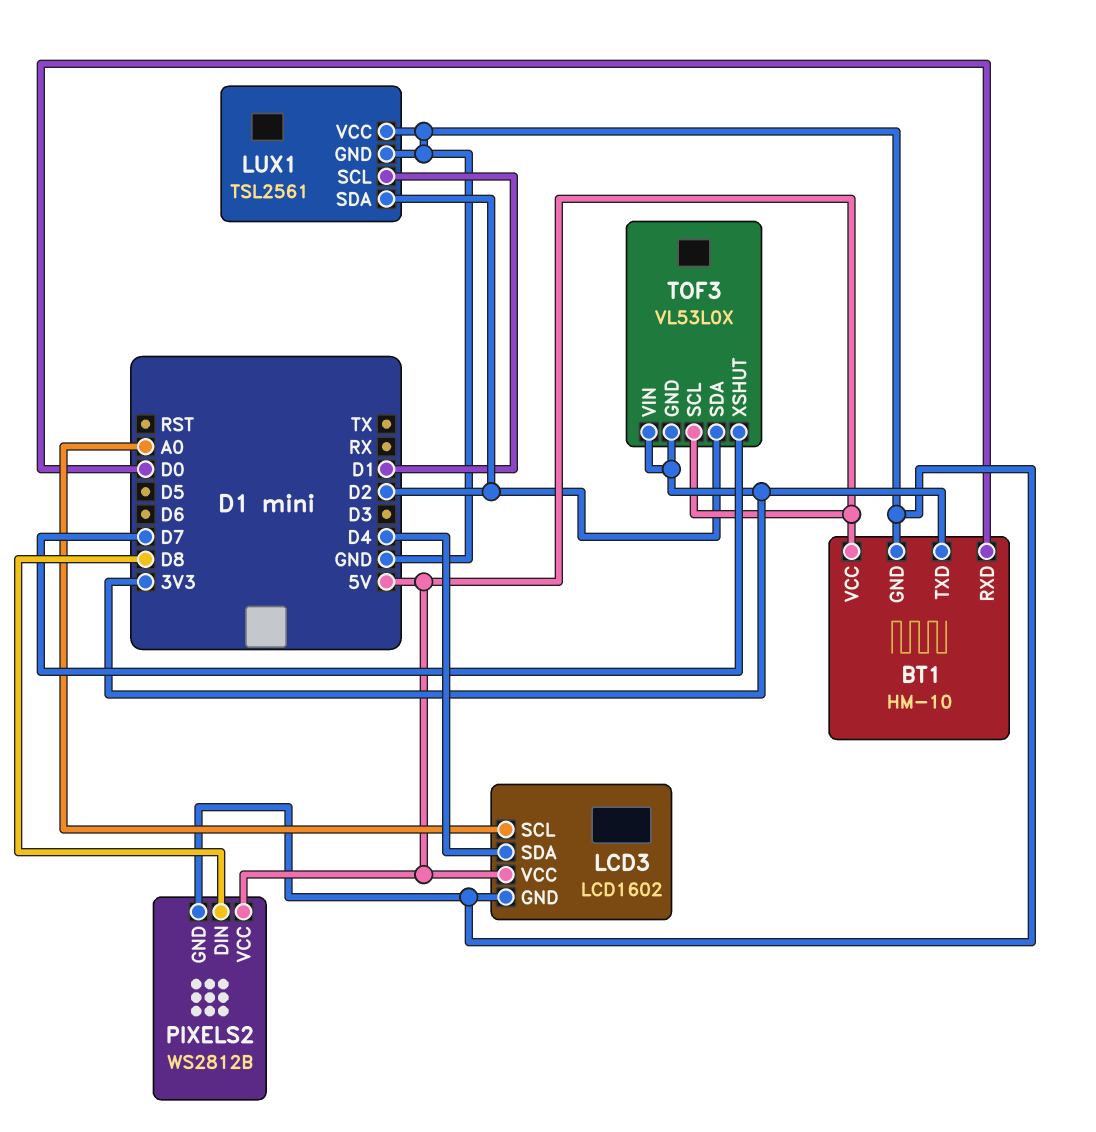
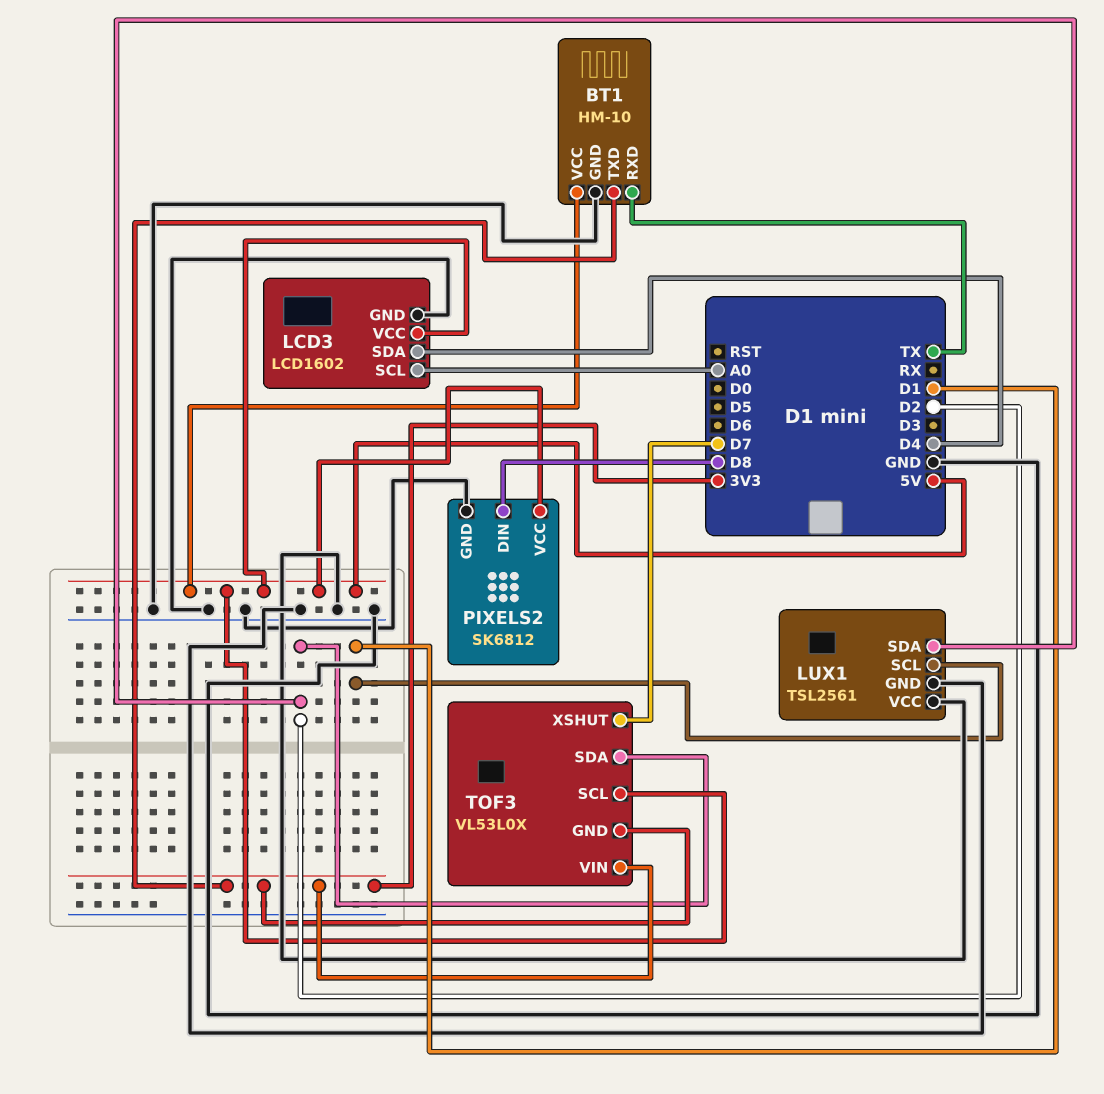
BT1 pin RXD: D0 -> TX
PIXELS2: WS2812B -> SK6812

